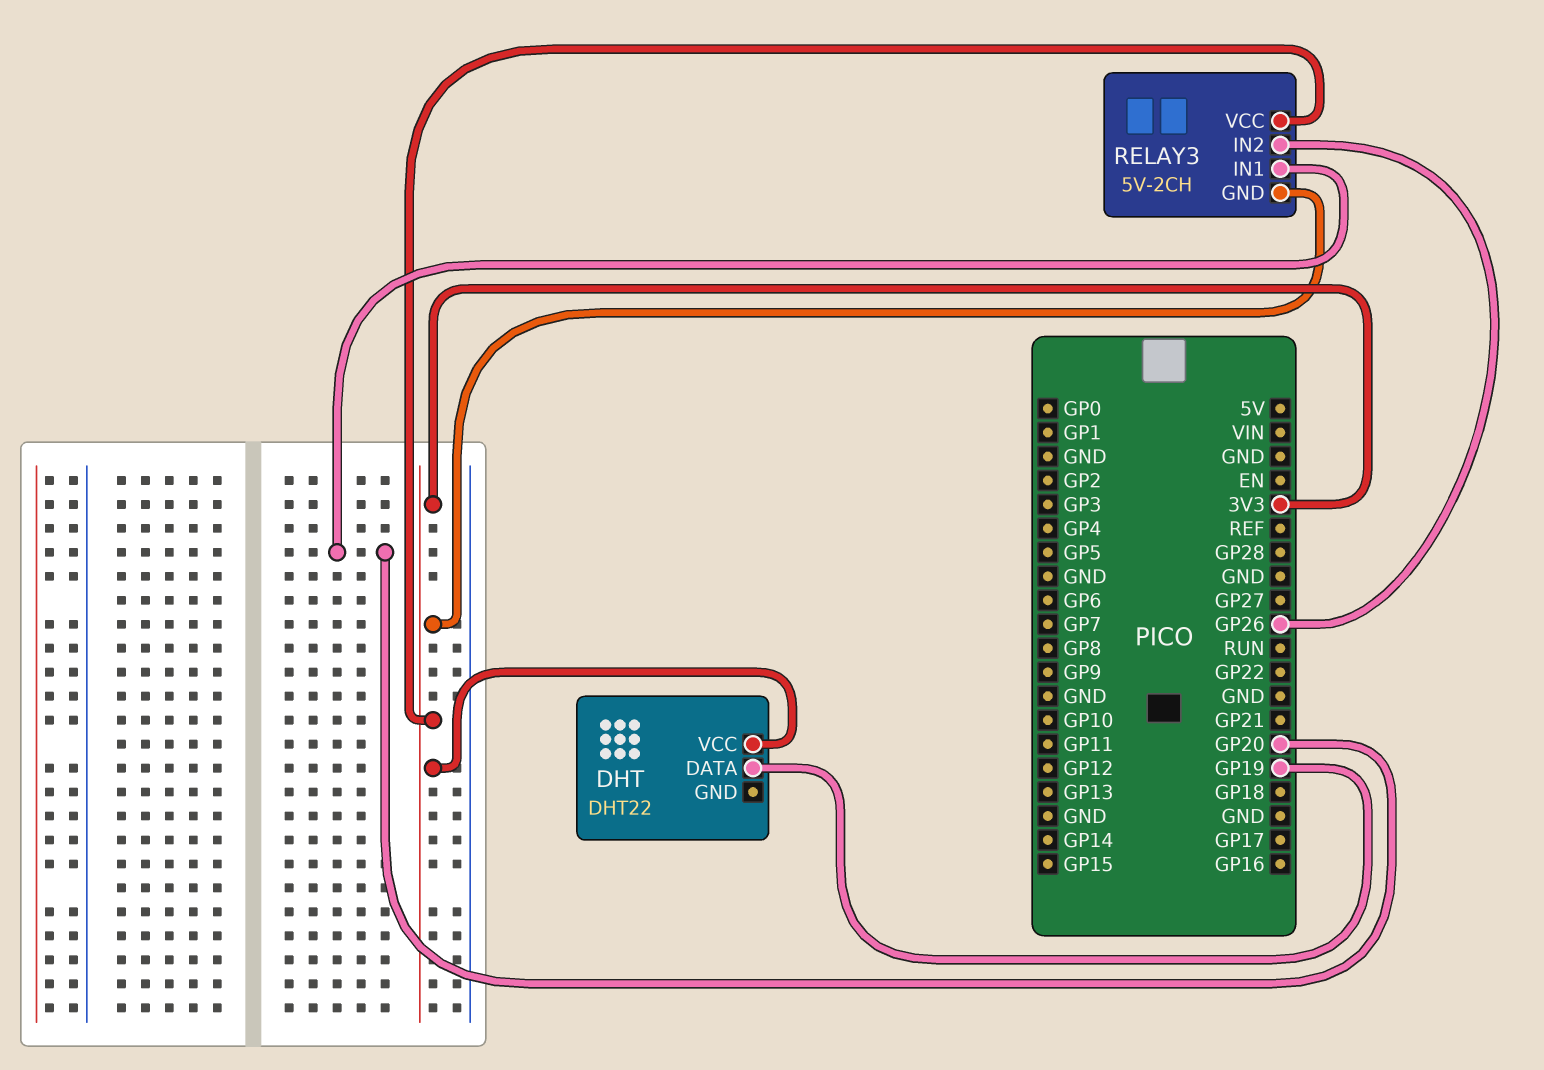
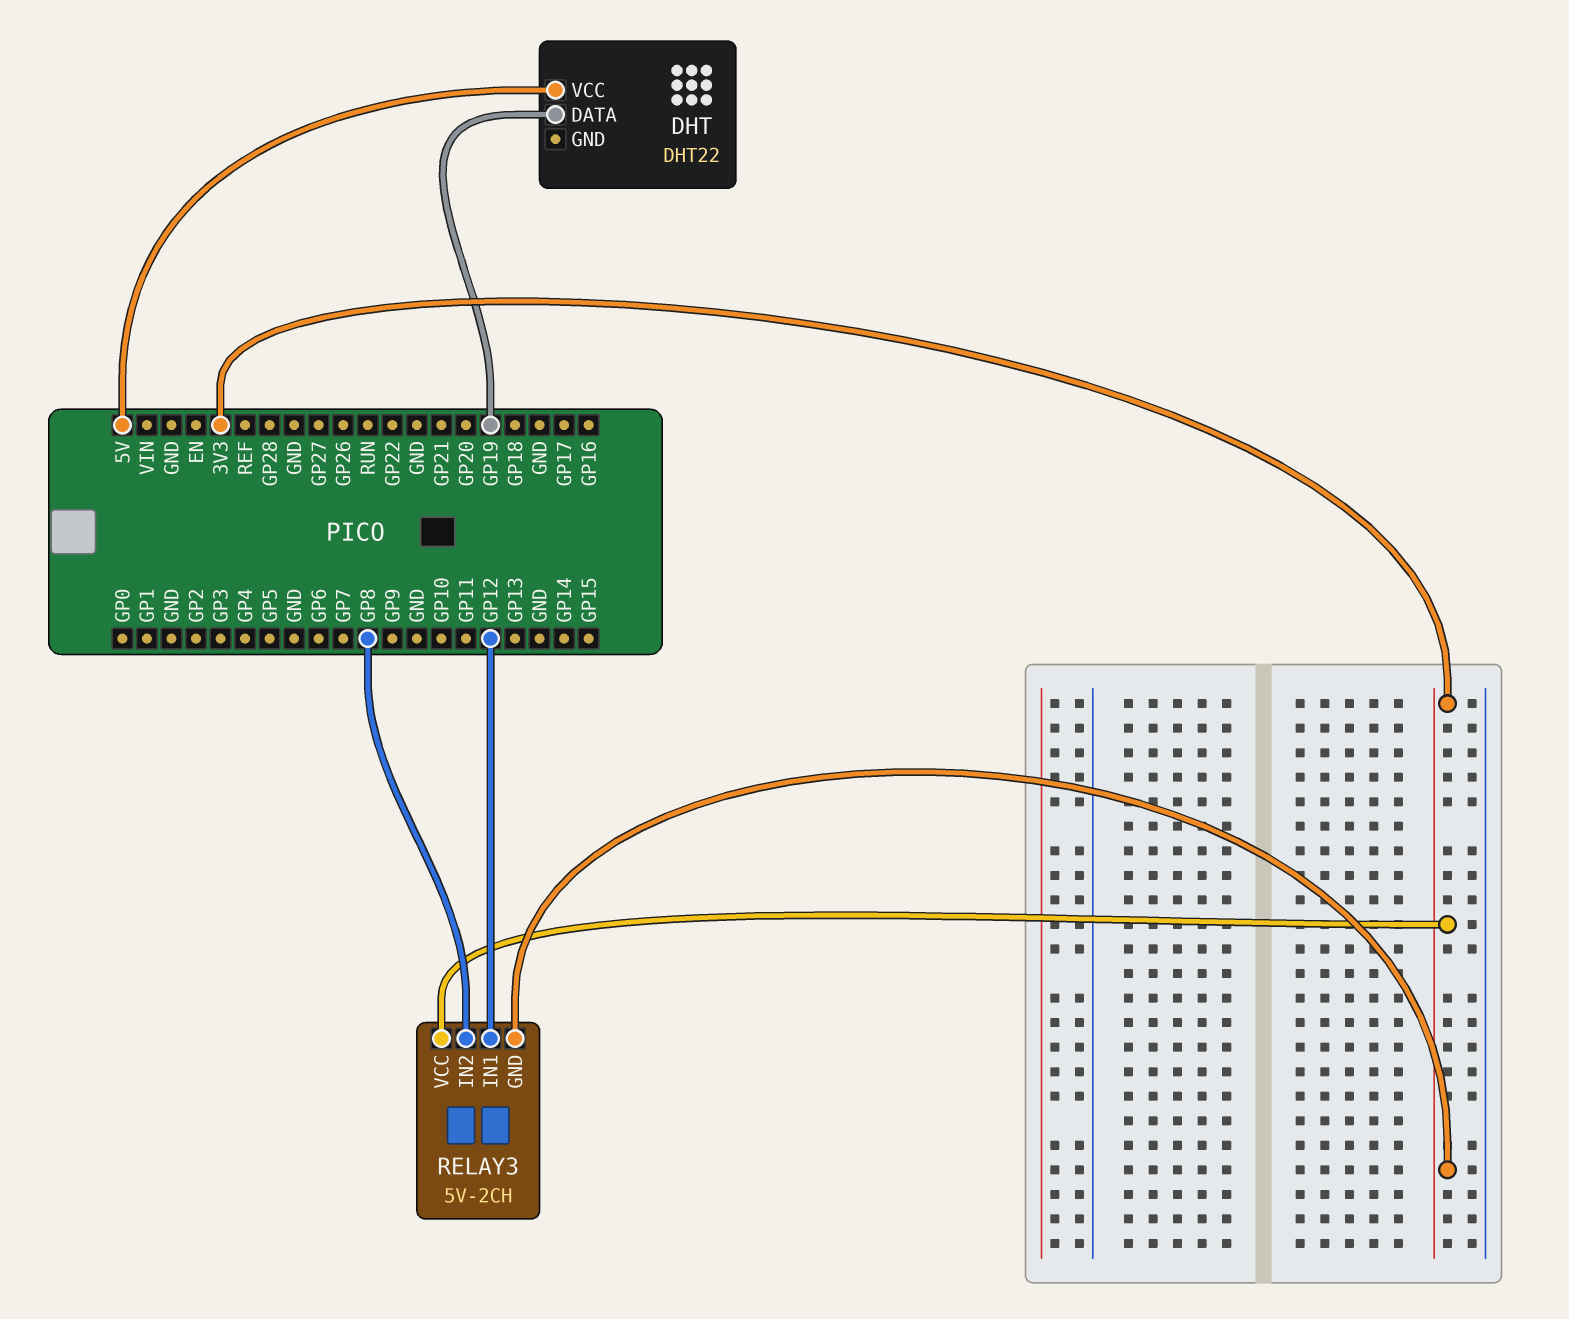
DHT pin VCC: 3V3 -> 5V
RELAY3 pin IN1: GP20 -> GP12
RELAY3 pin IN2: GP26 -> GP8

